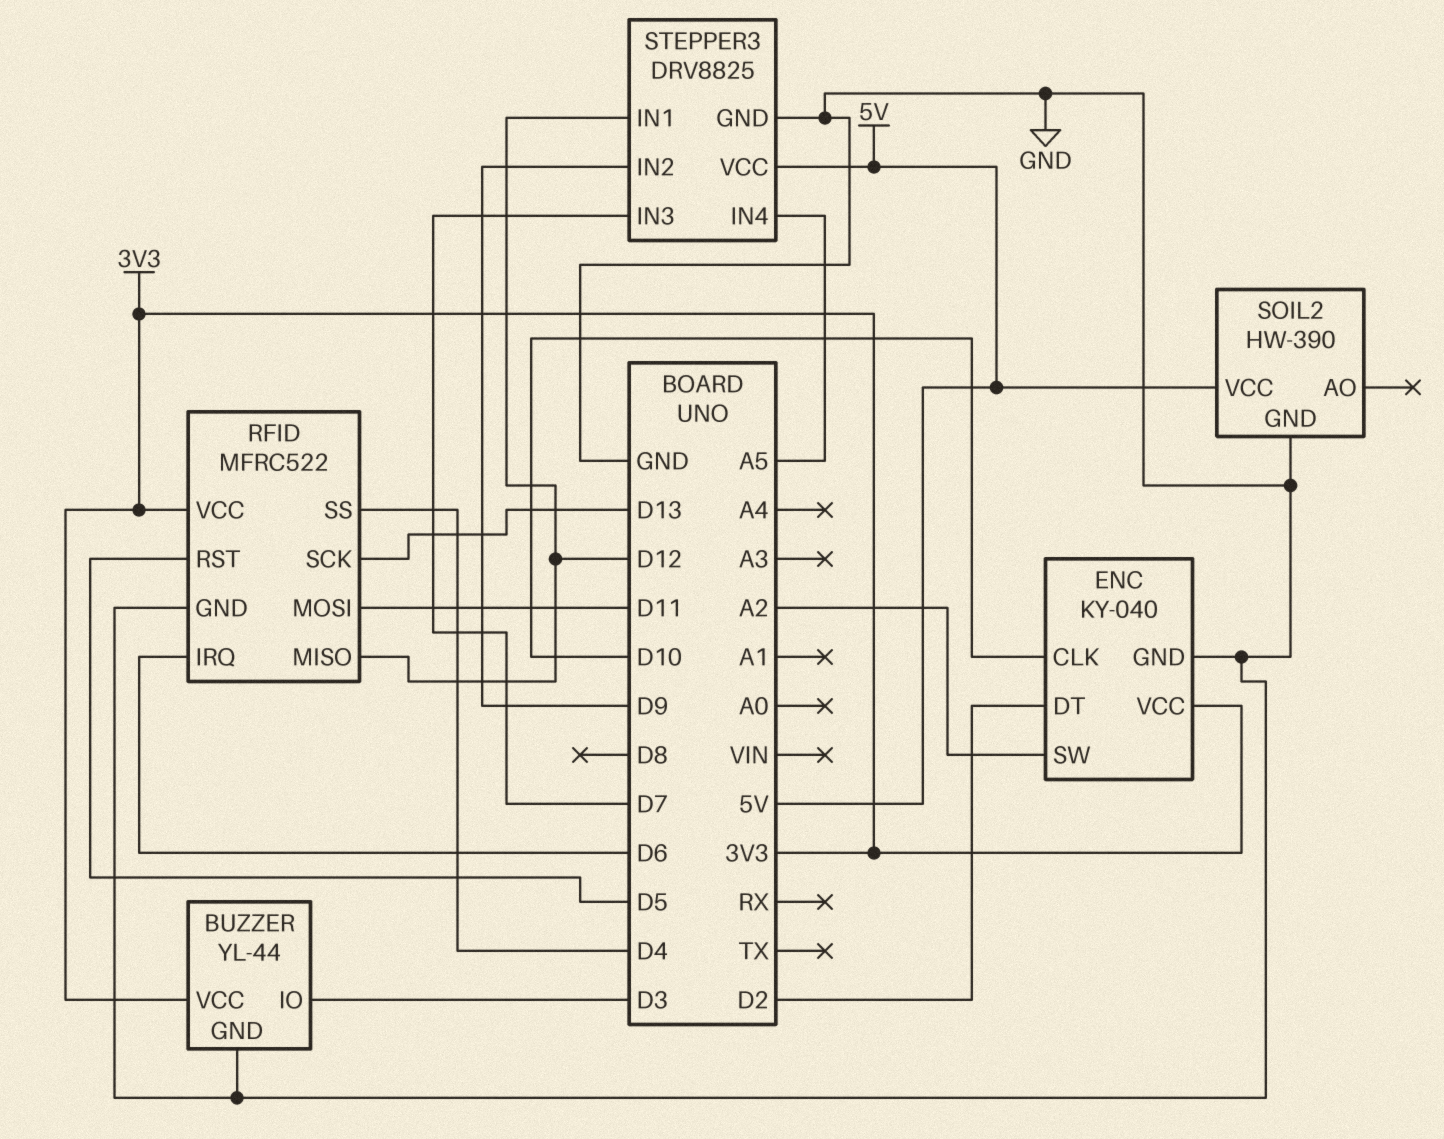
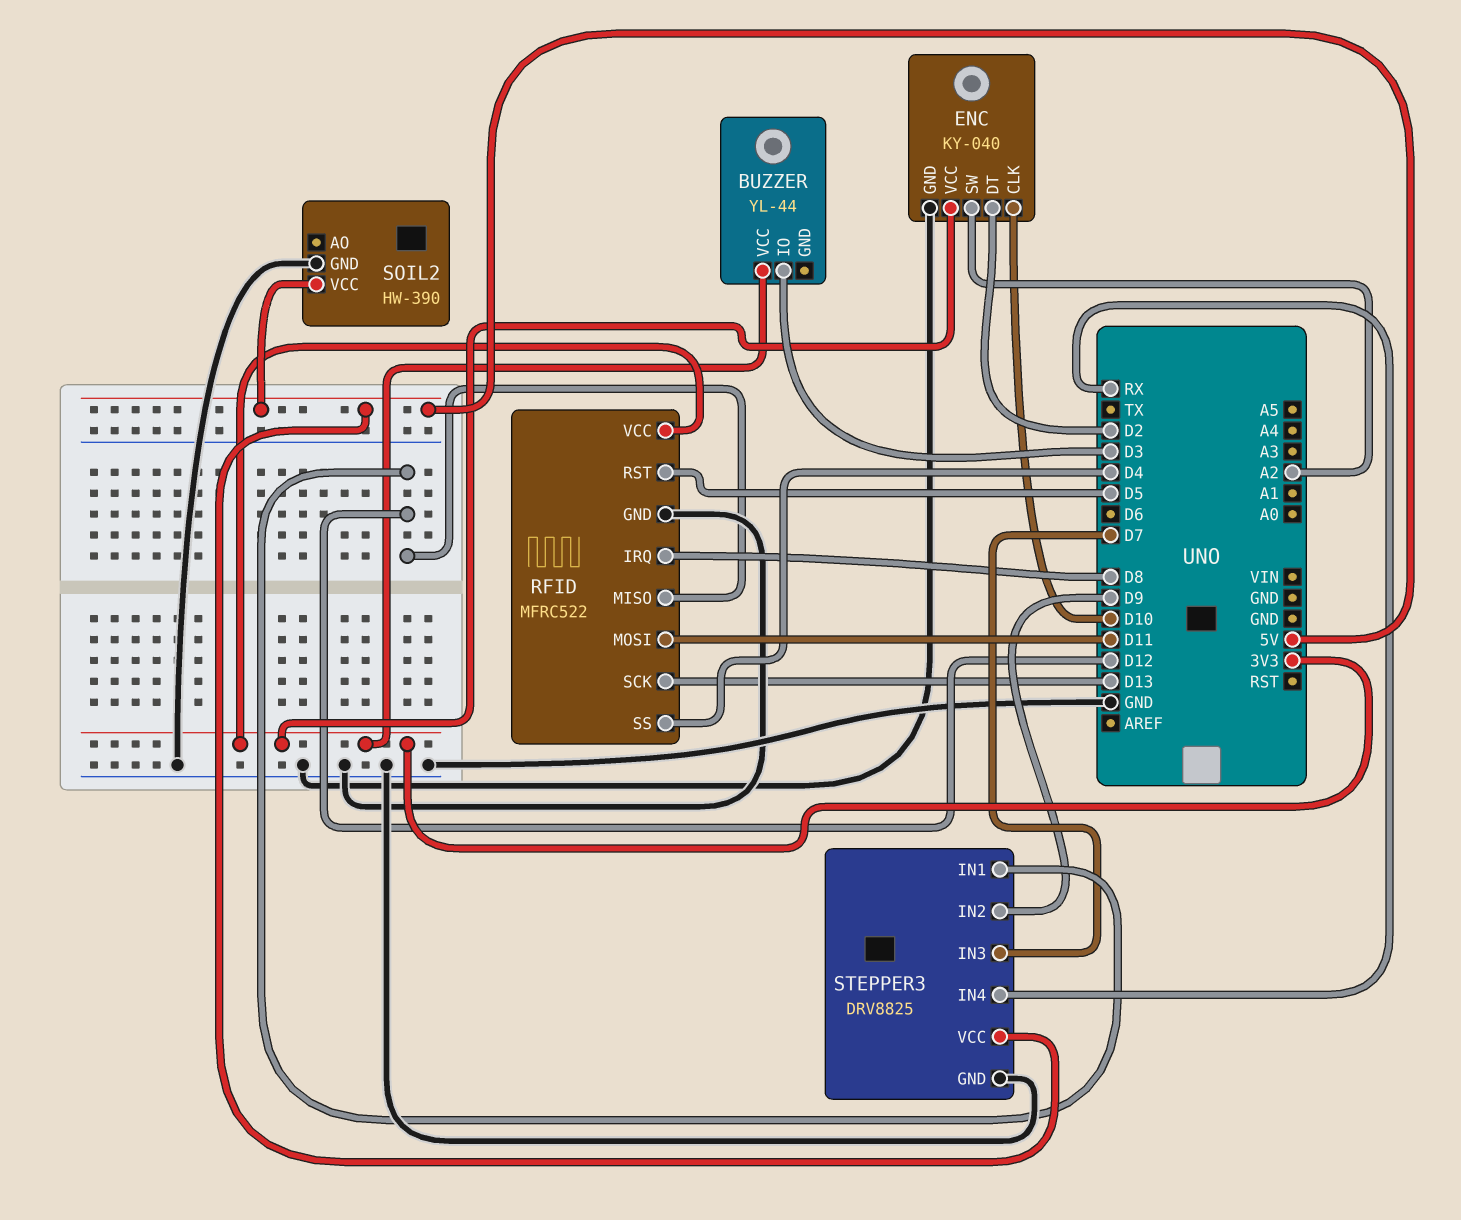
BUZZER pin GND: GND -> none
RFID pin IRQ: D6 -> D8
STEPPER3 pin IN4: A5 -> RX

